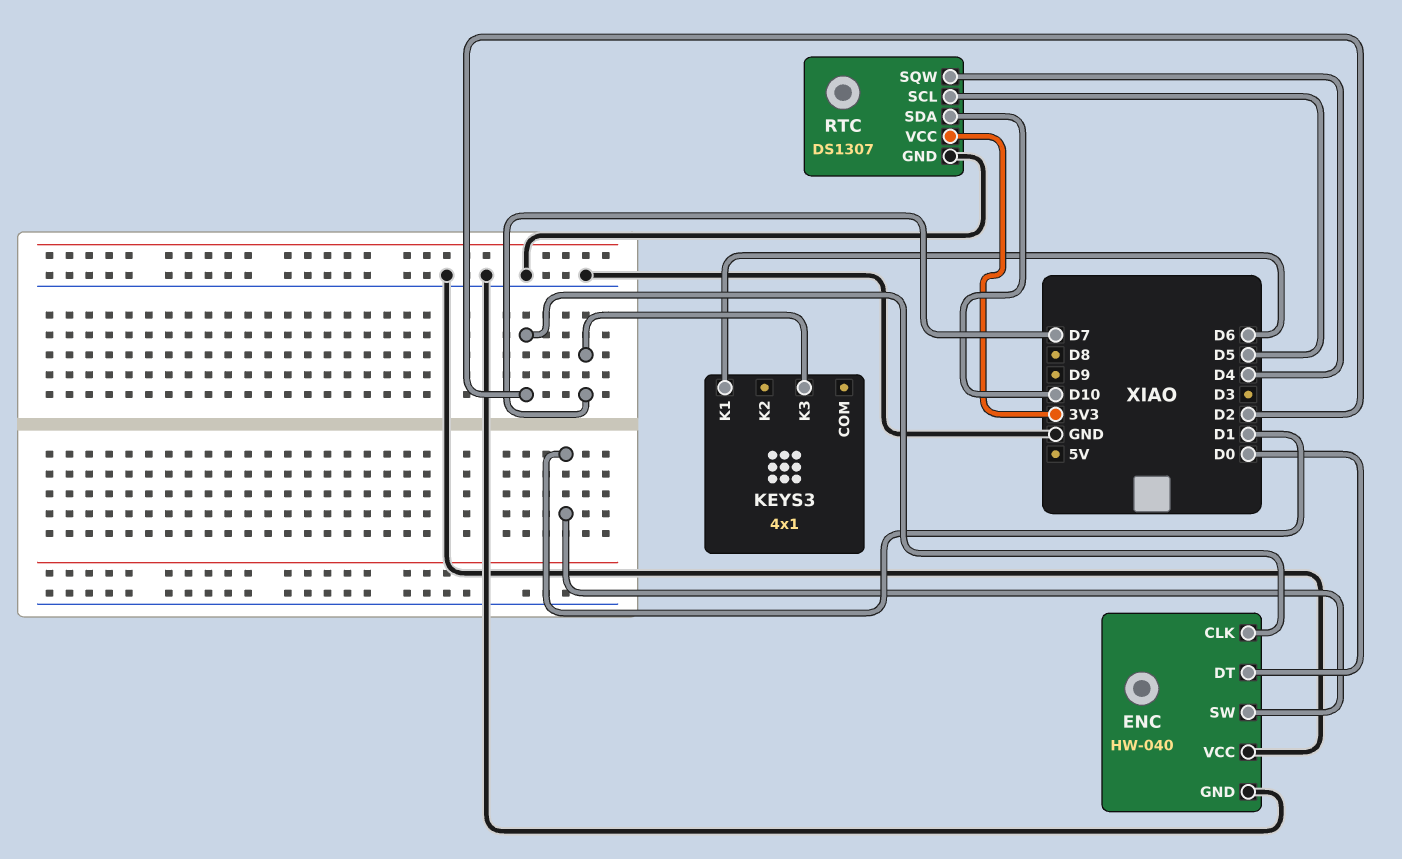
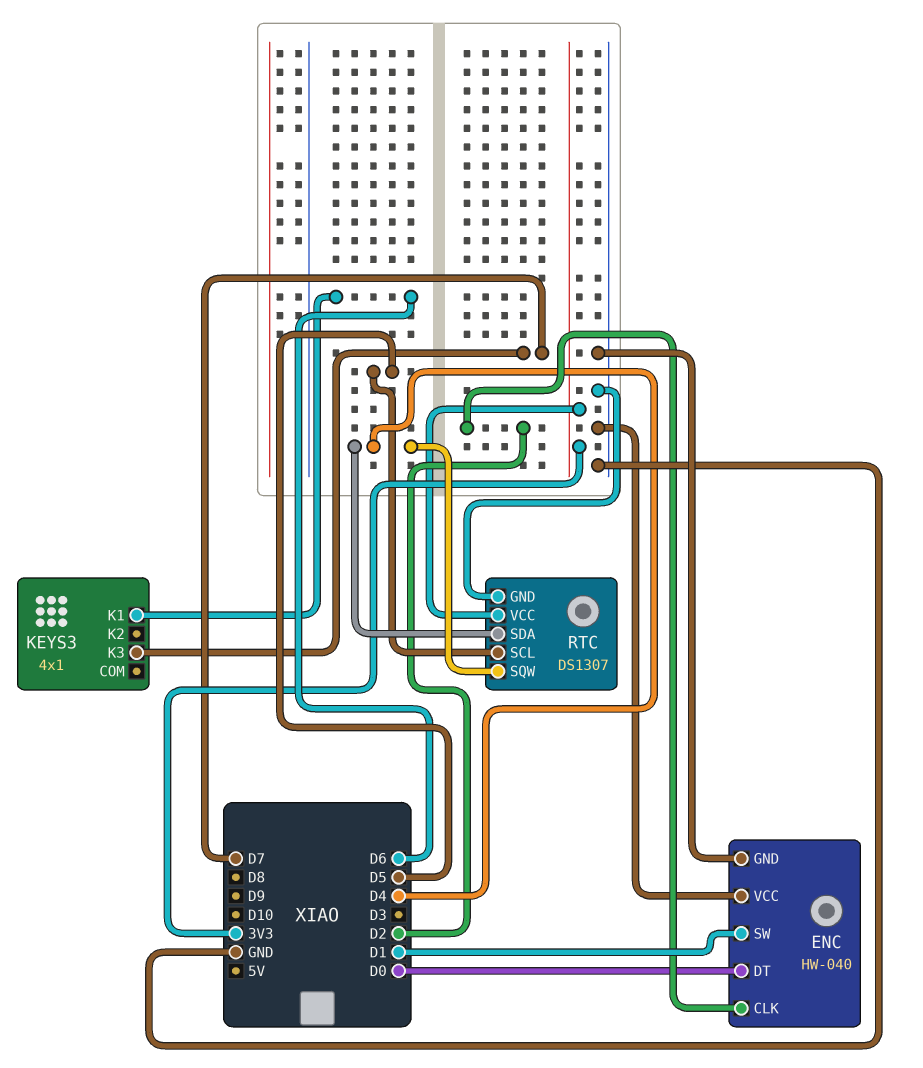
RTC pin SDA: D10 -> D4

